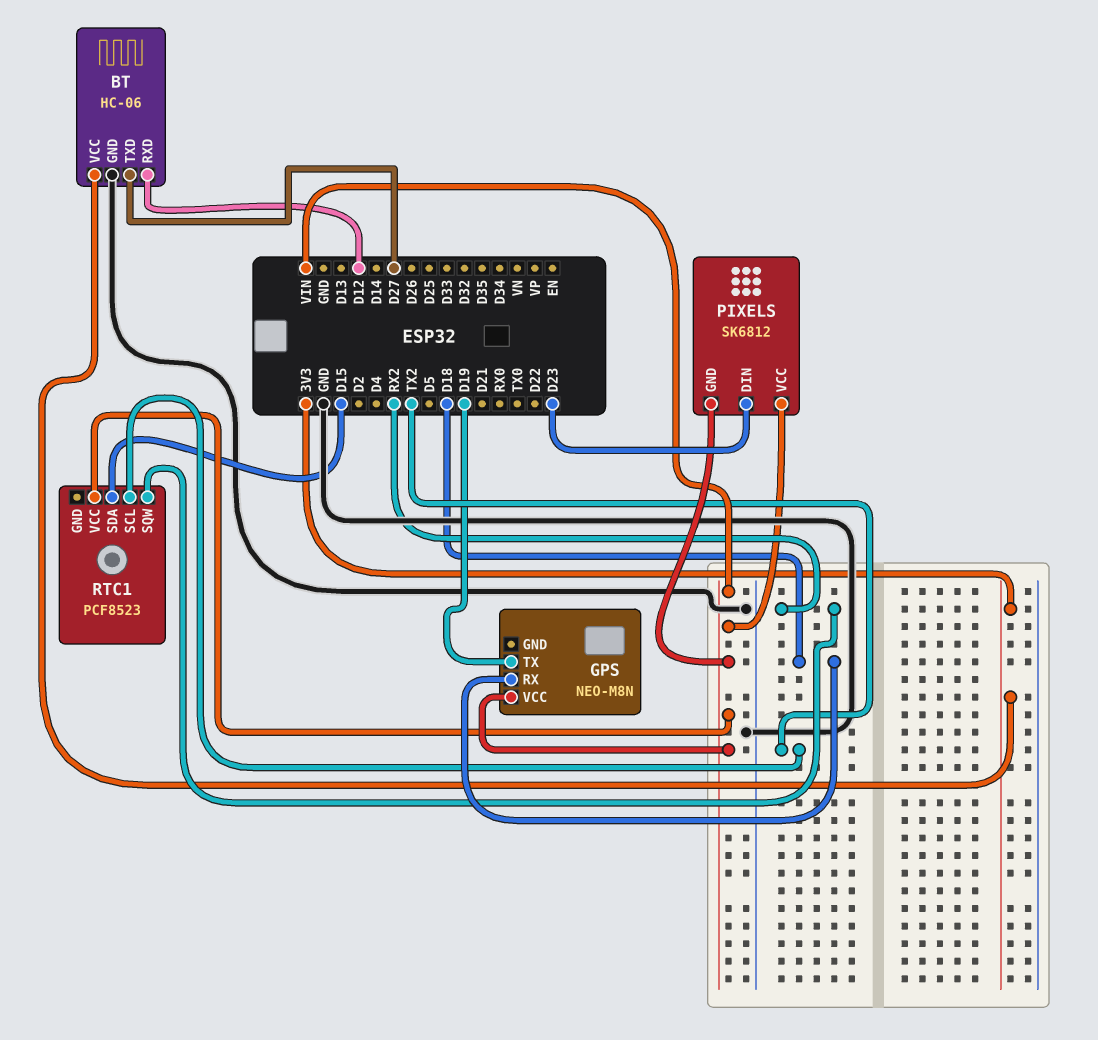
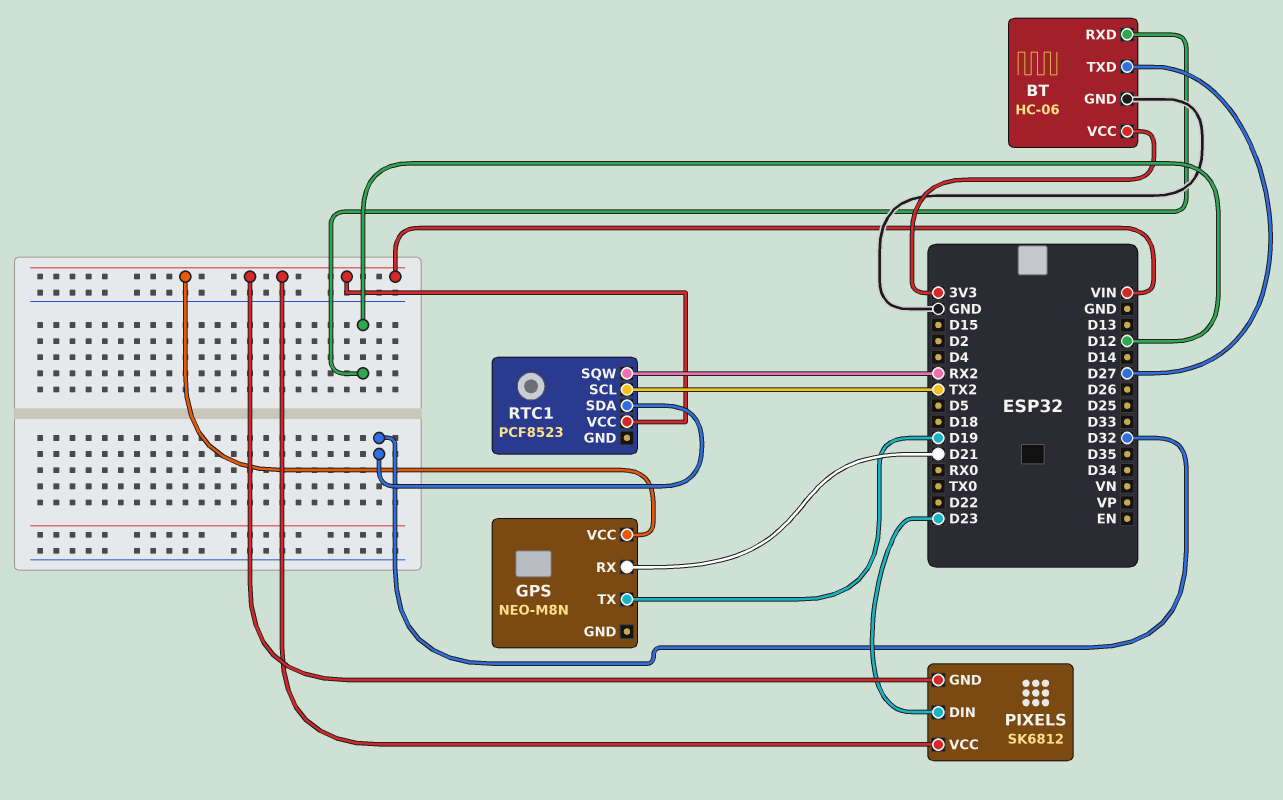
GPS pin RX: D18 -> D21
RTC1 pin SDA: D15 -> D32

